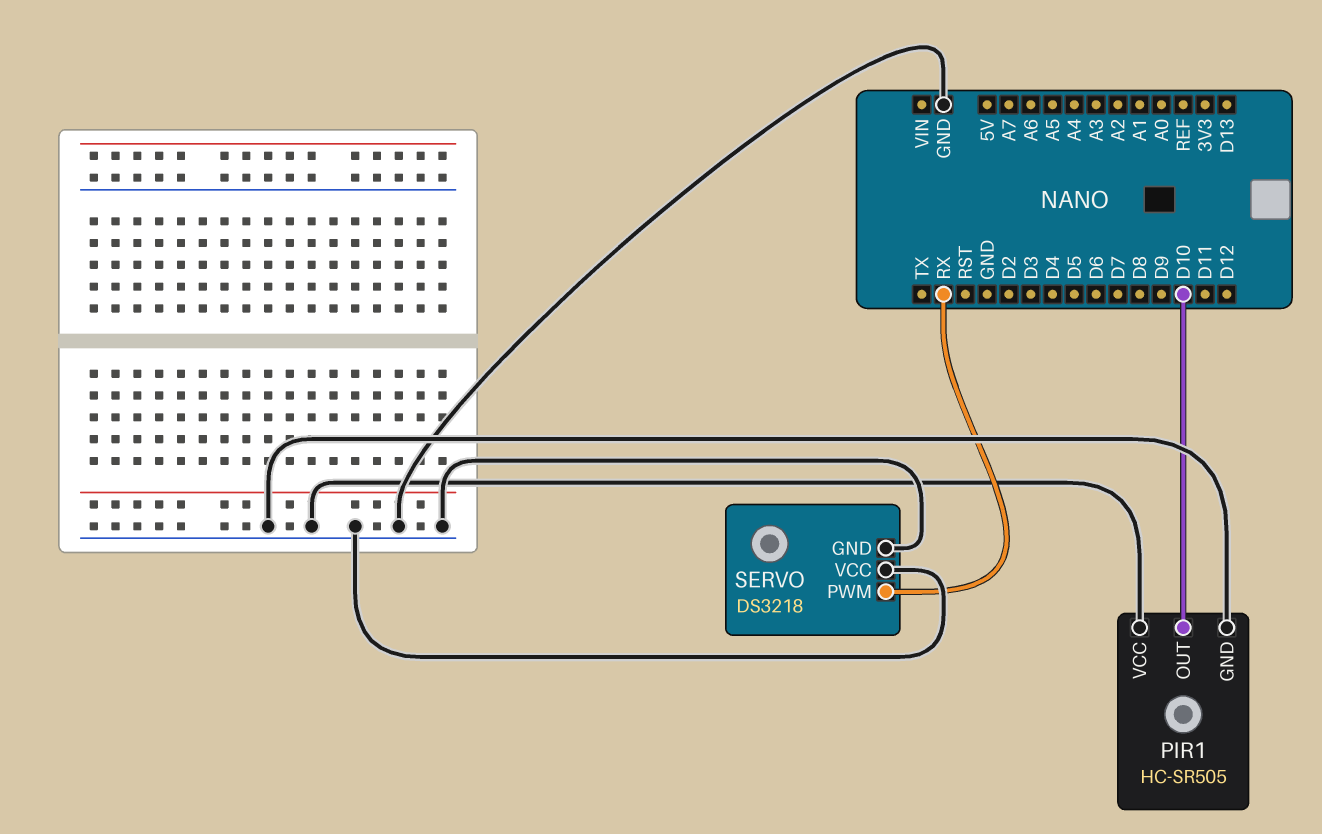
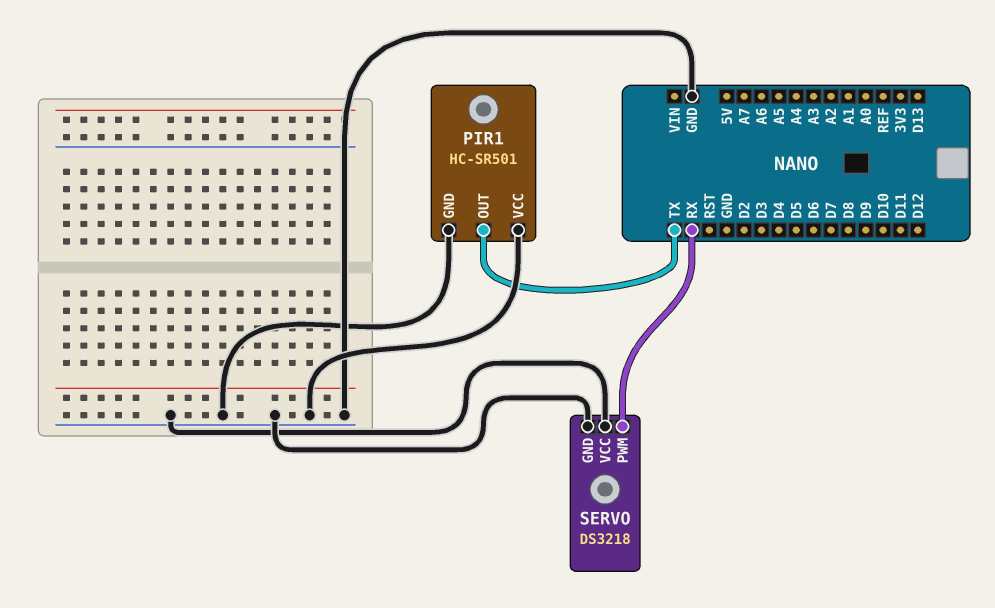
PIR1: HC-SR505 -> HC-SR501
PIR1 pin OUT: D10 -> TX

